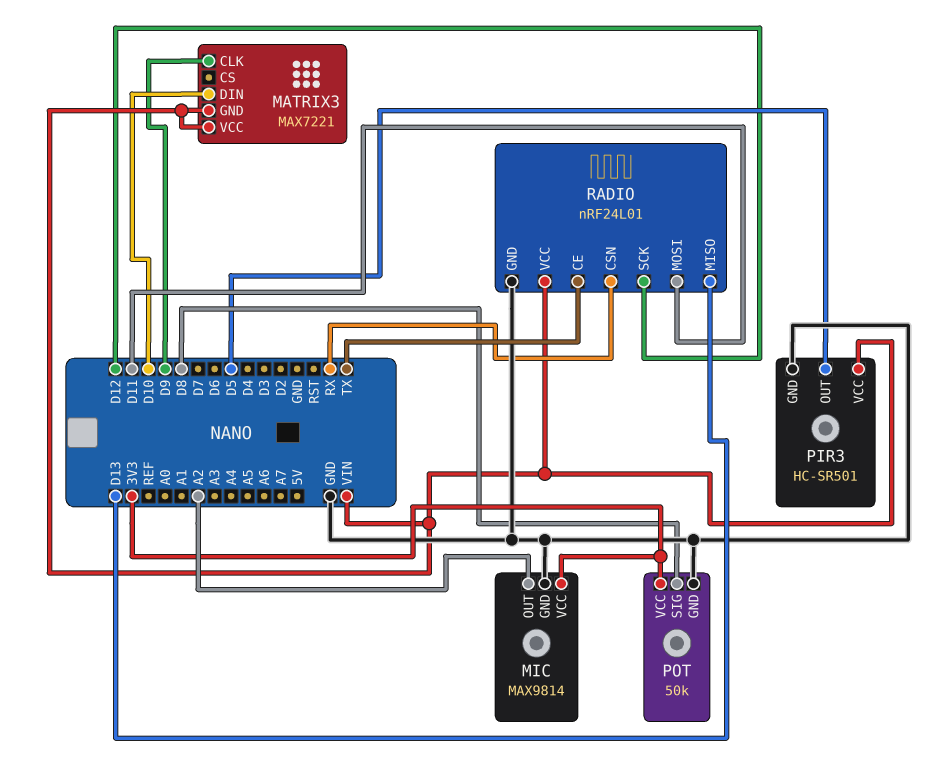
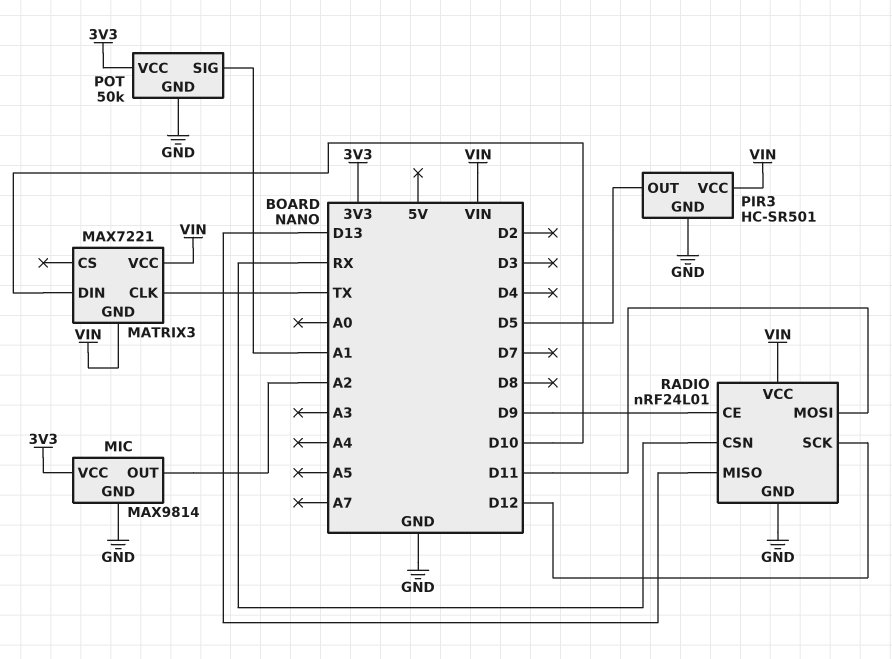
MATRIX3 pin CLK: D9 -> TX
POT pin SIG: D8 -> A1
RADIO pin CE: TX -> D9

